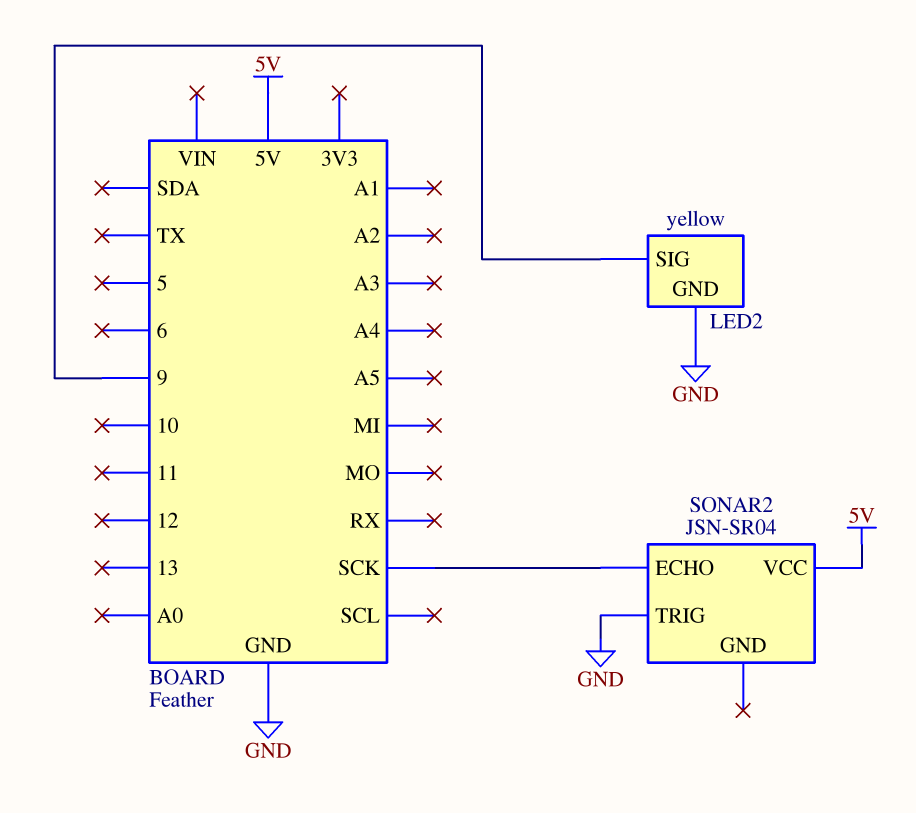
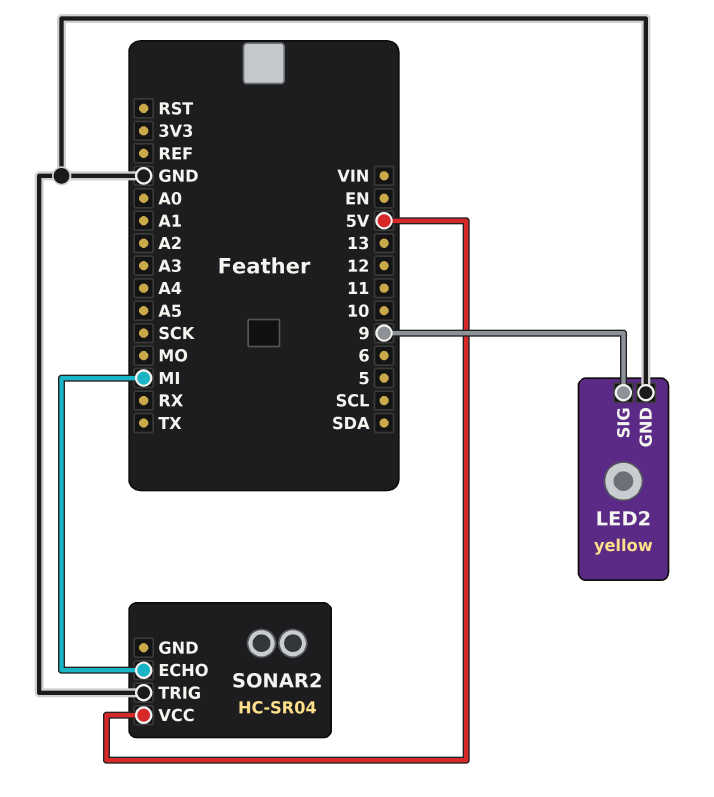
SONAR2: JSN-SR04 -> HC-SR04
SONAR2 pin ECHO: SCK -> MI

